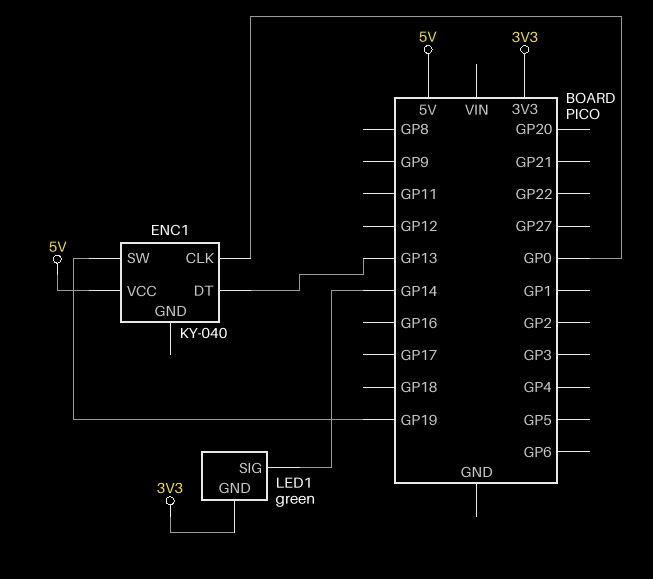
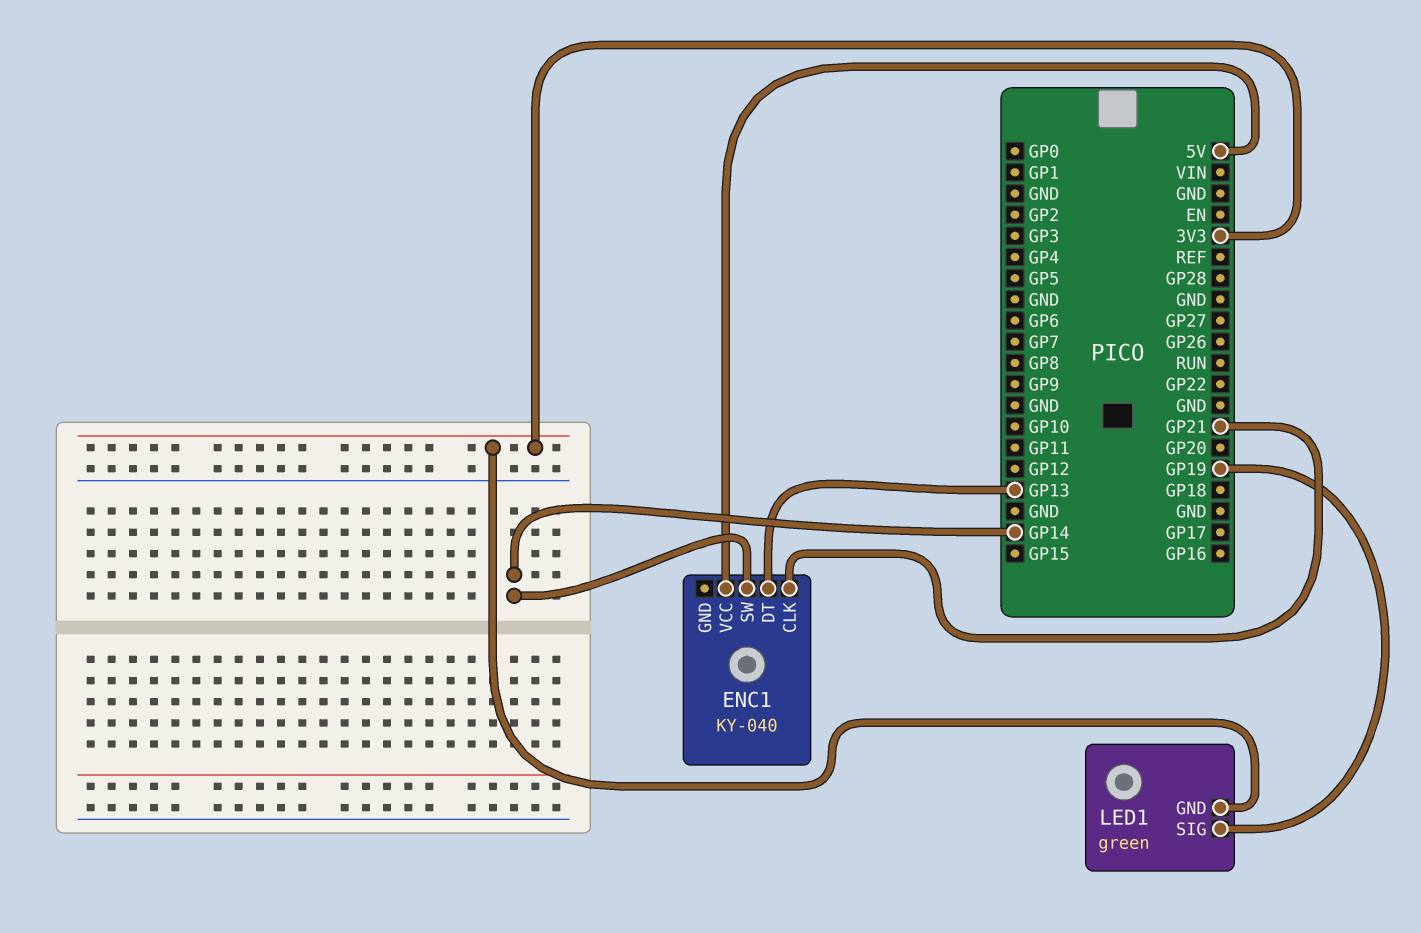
ENC1 pin CLK: GP0 -> GP21
ENC1 pin SW: GP19 -> GP14
LED1 pin SIG: GP14 -> GP19

